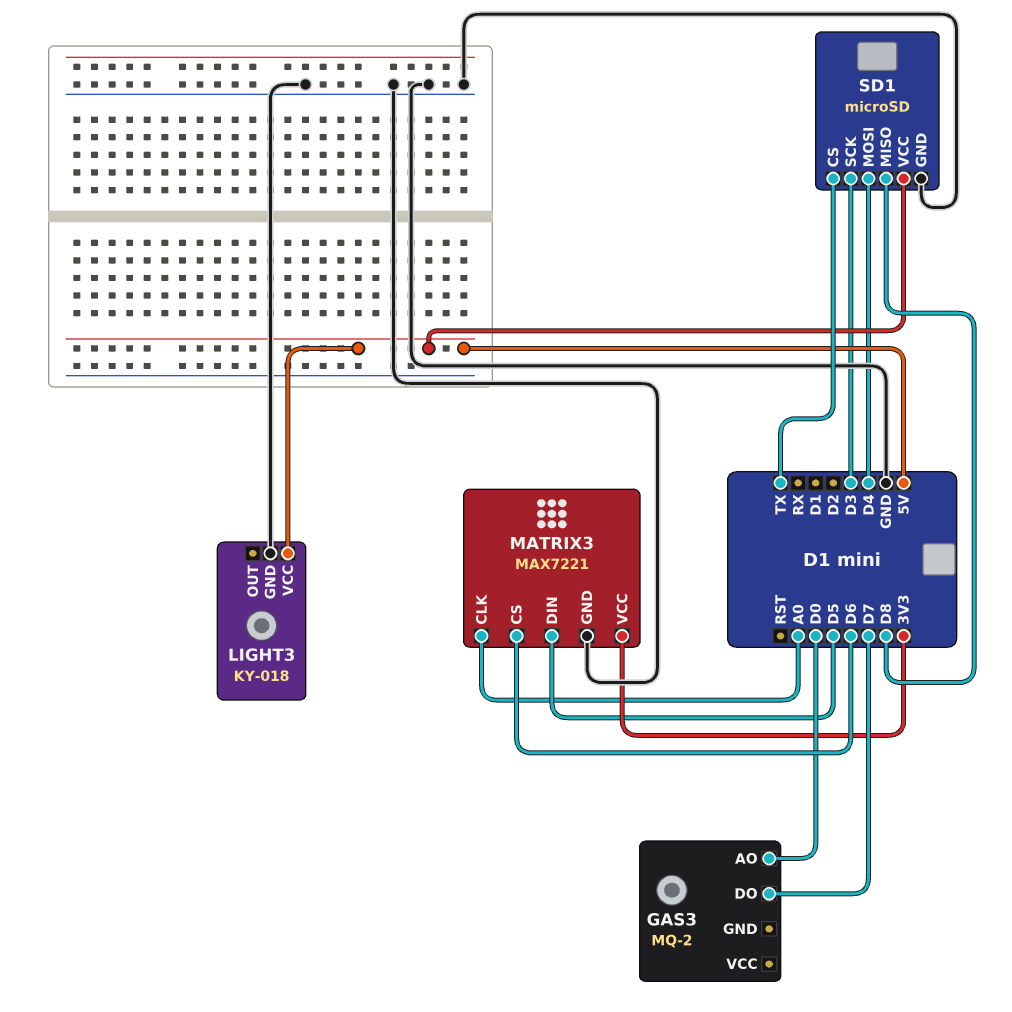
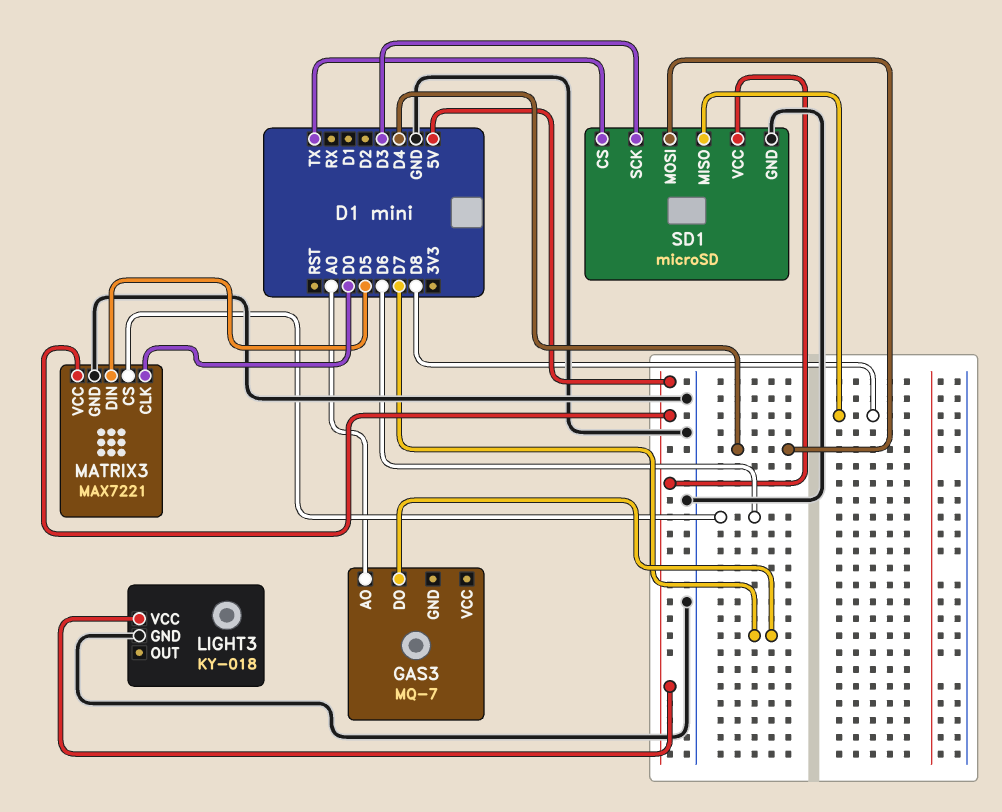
GAS3: MQ-2 -> MQ-7
GAS3 pin AO: D0 -> A0
MATRIX3 pin CLK: A0 -> D0
MATRIX3 pin VCC: 3V3 -> 5V

